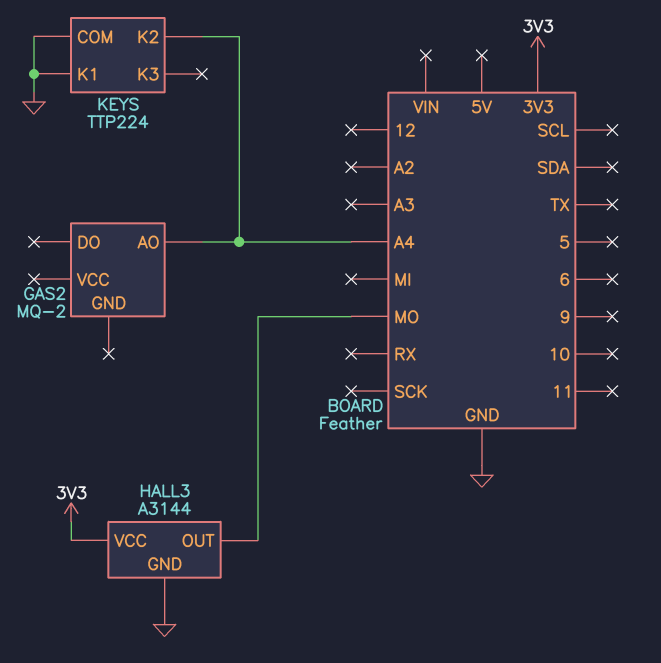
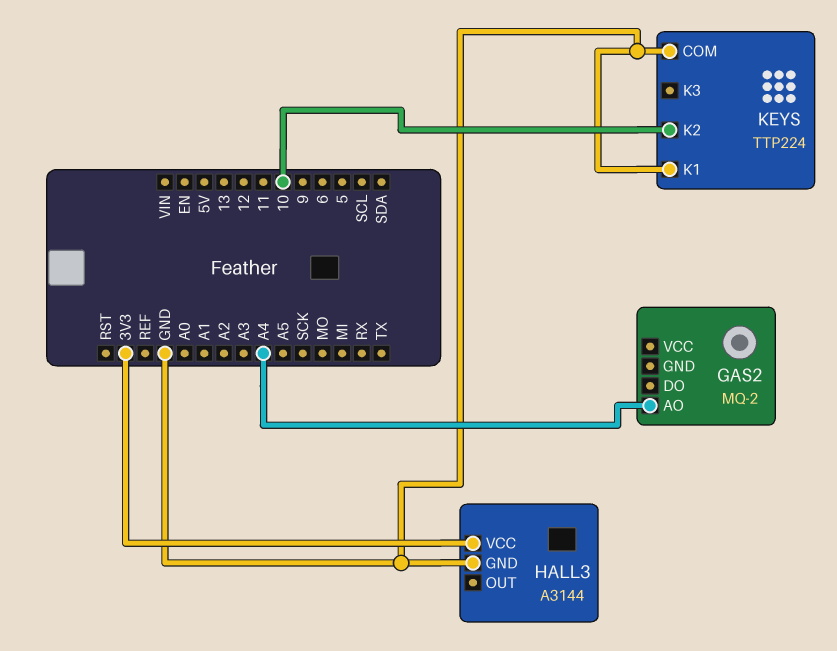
HALL3 pin OUT: MO -> none
KEYS pin K2: A4 -> 10

